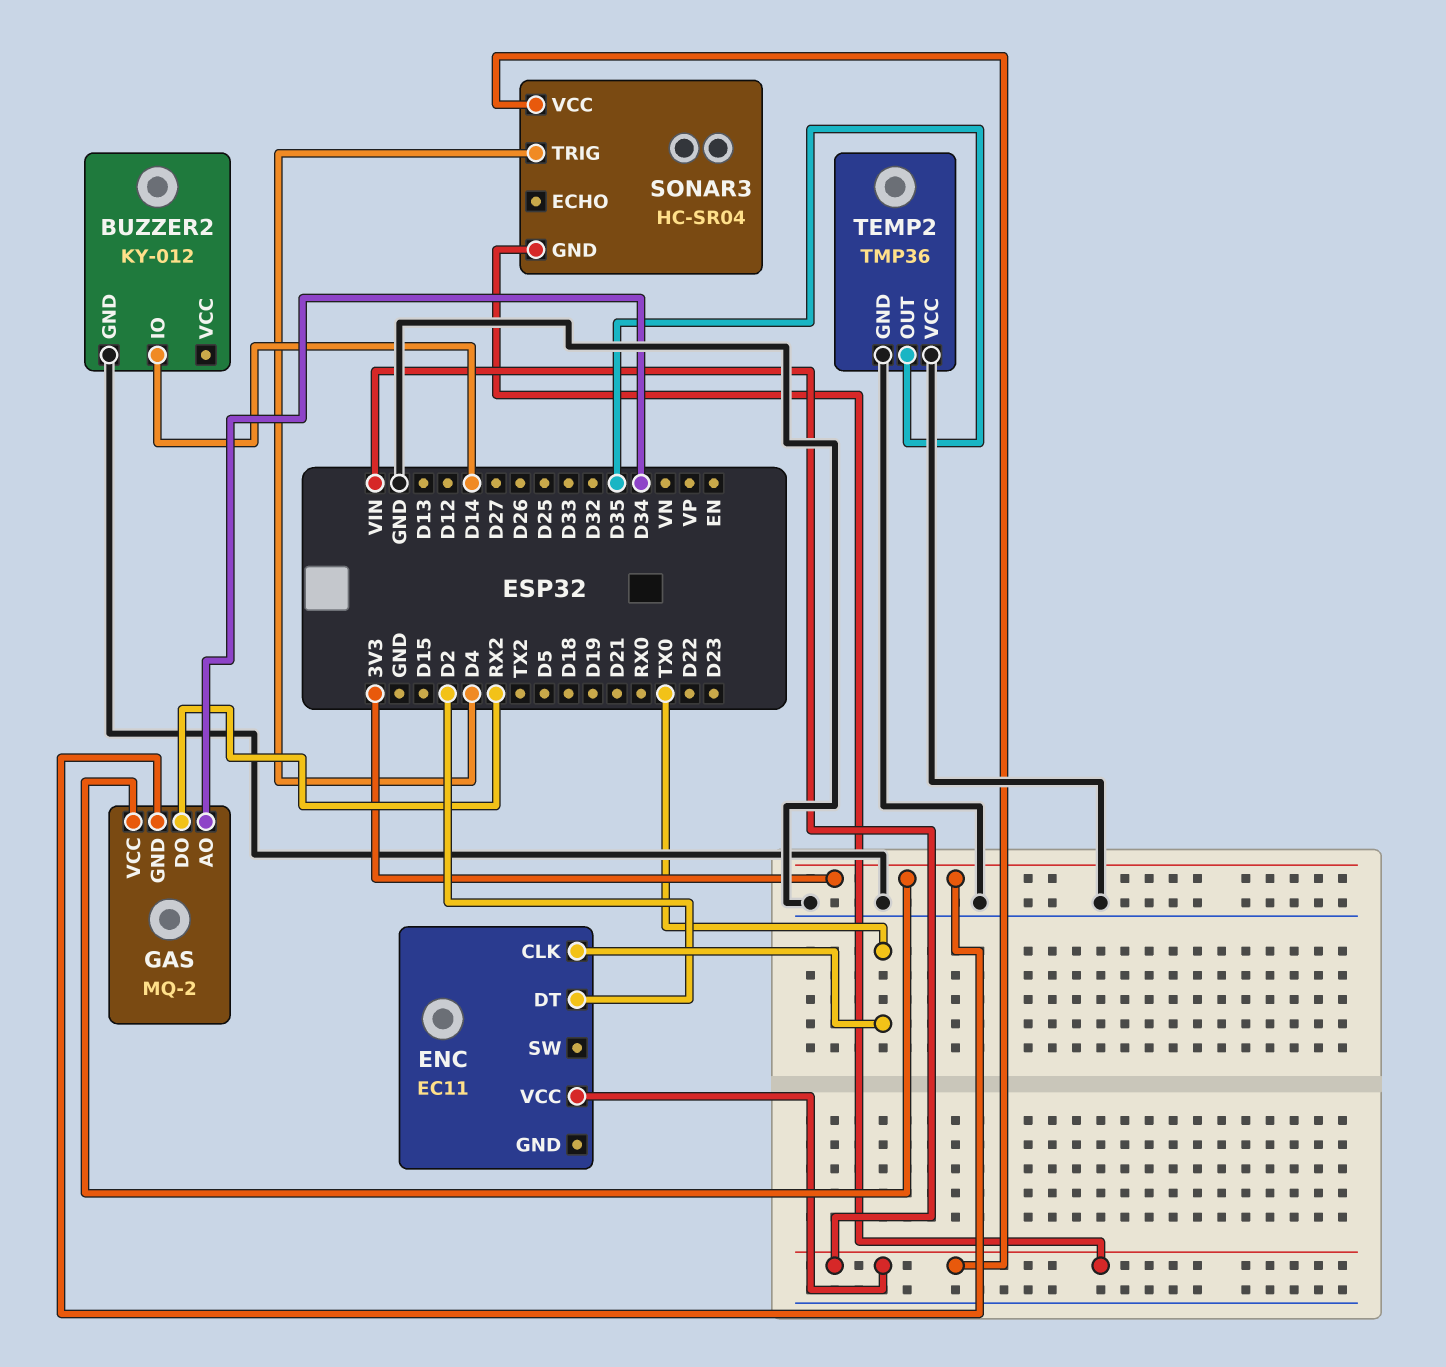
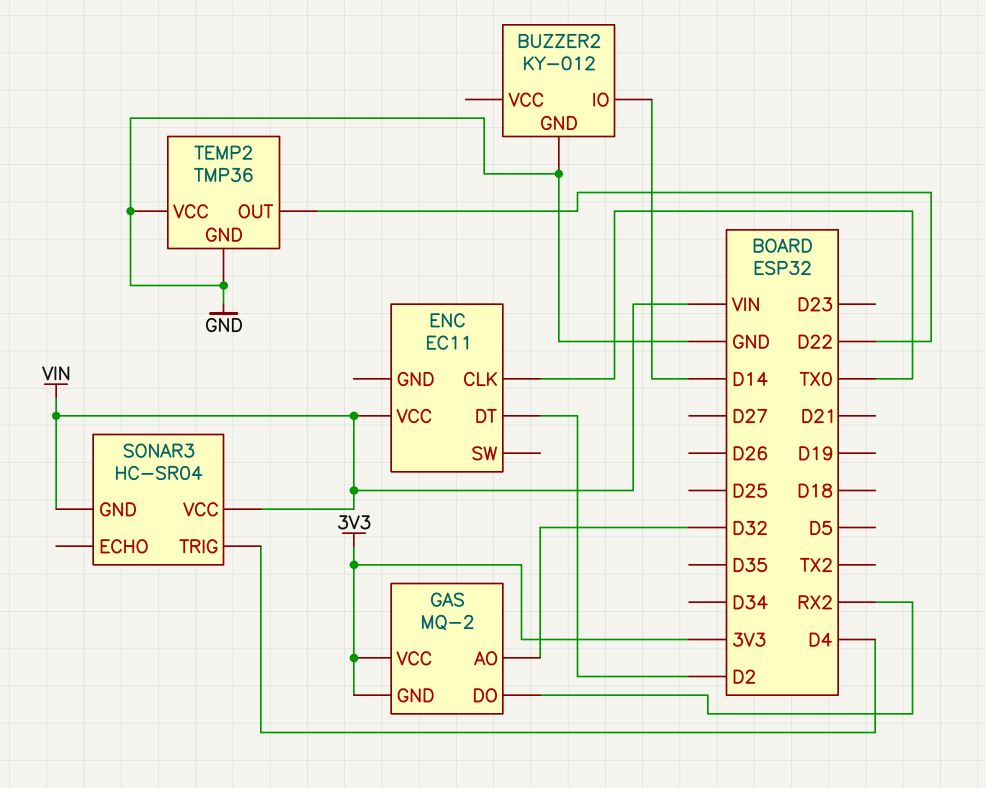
GAS pin AO: D34 -> D32
TEMP2 pin OUT: D35 -> D22

